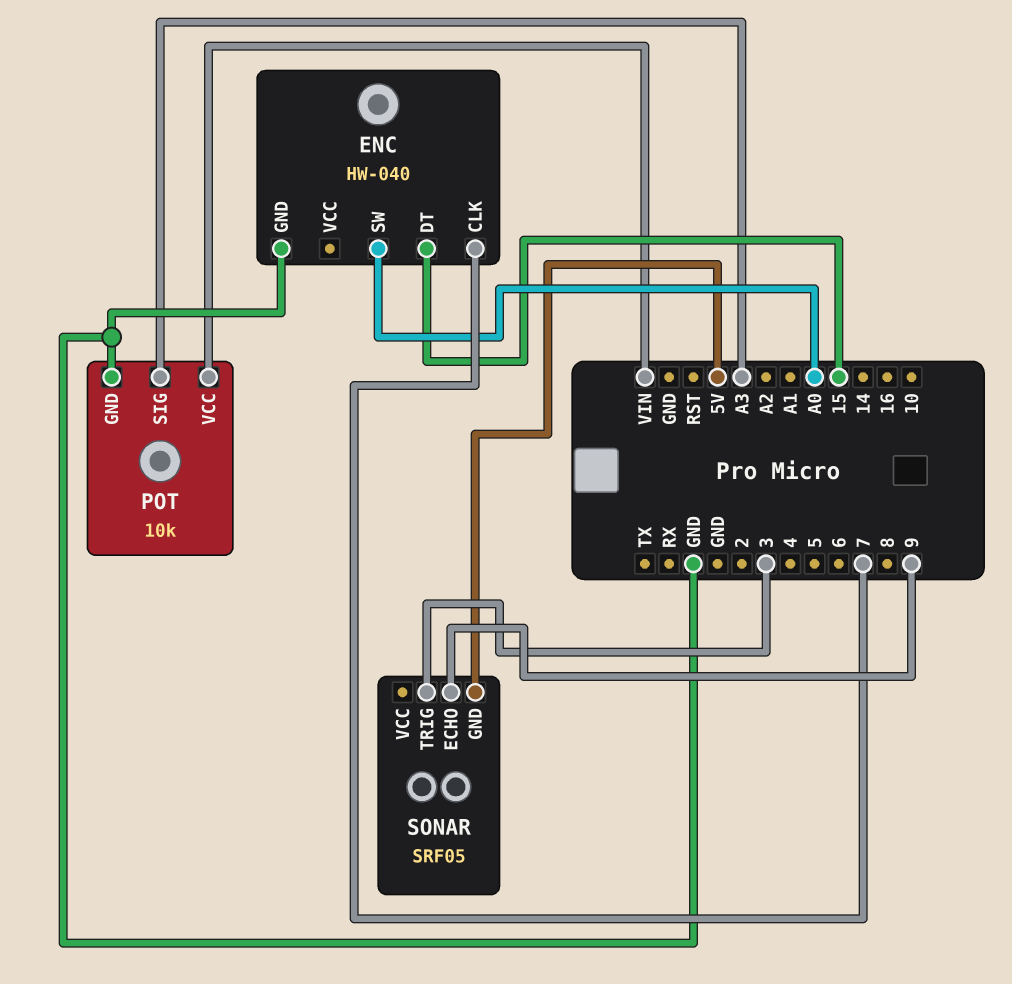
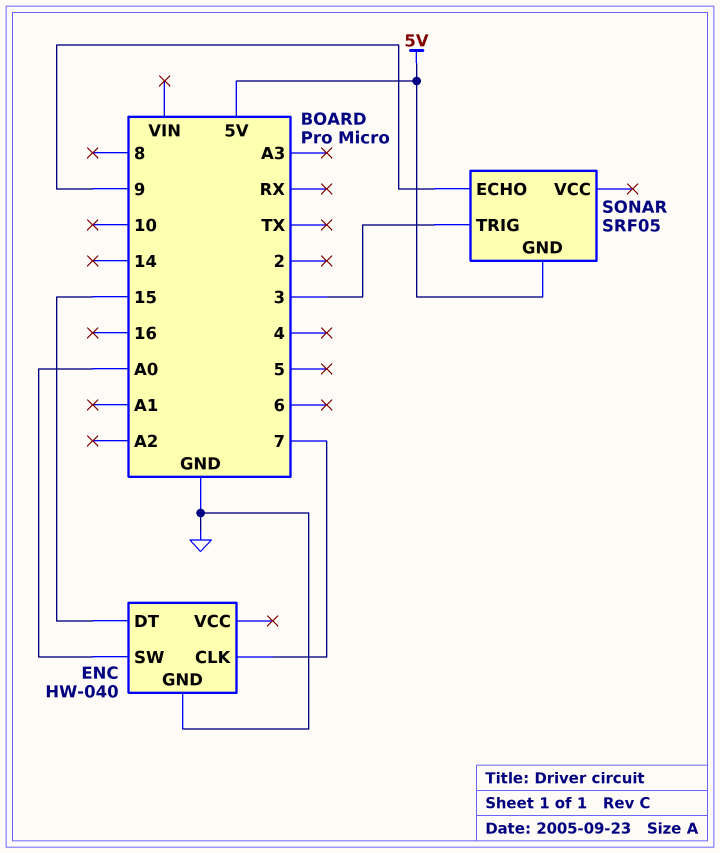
POT: 10k -> none
POT pin GND: GND -> none
POT pin SIG: A3 -> none
POT pin VCC: VIN -> none

